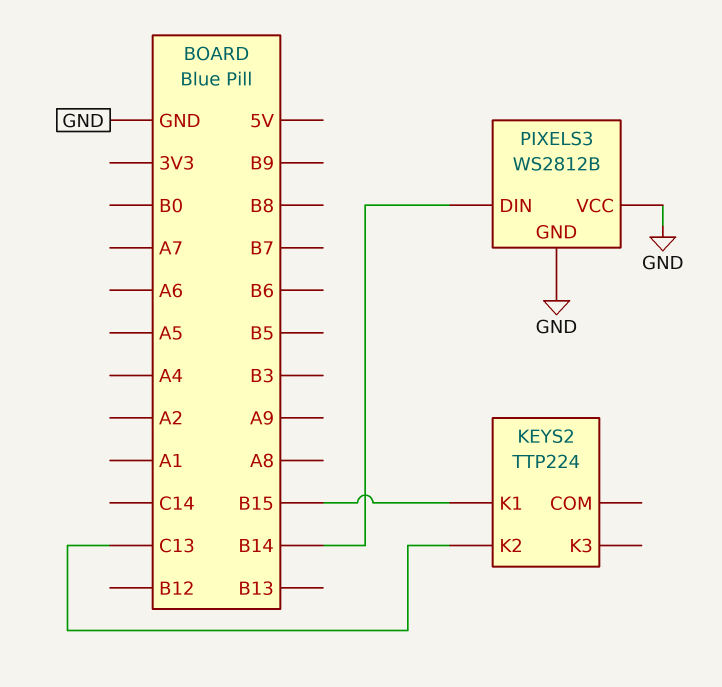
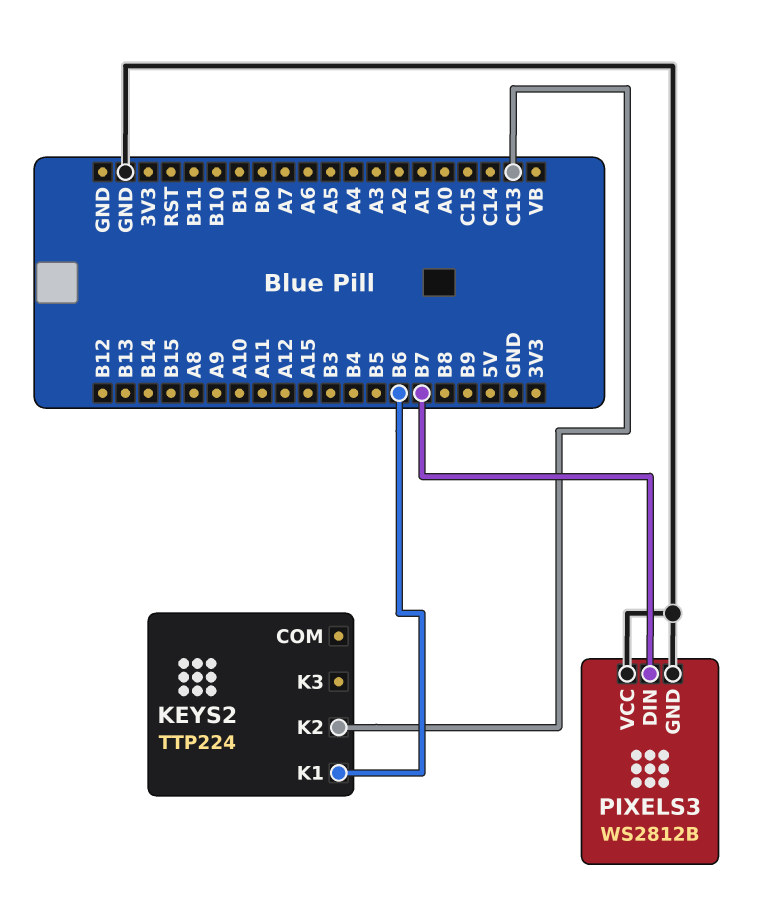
KEYS2 pin K1: B15 -> B6
PIXELS3 pin DIN: B14 -> B7

